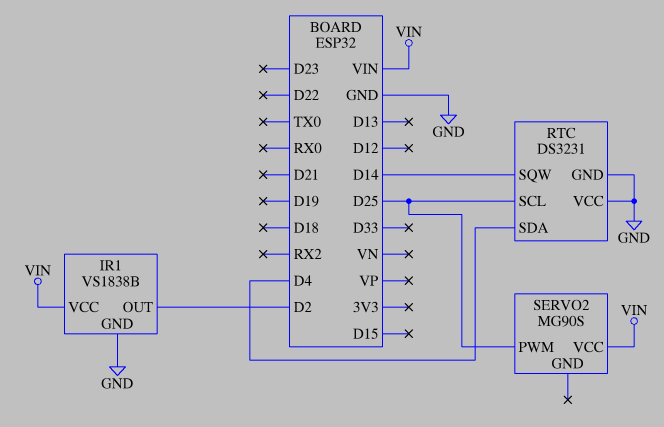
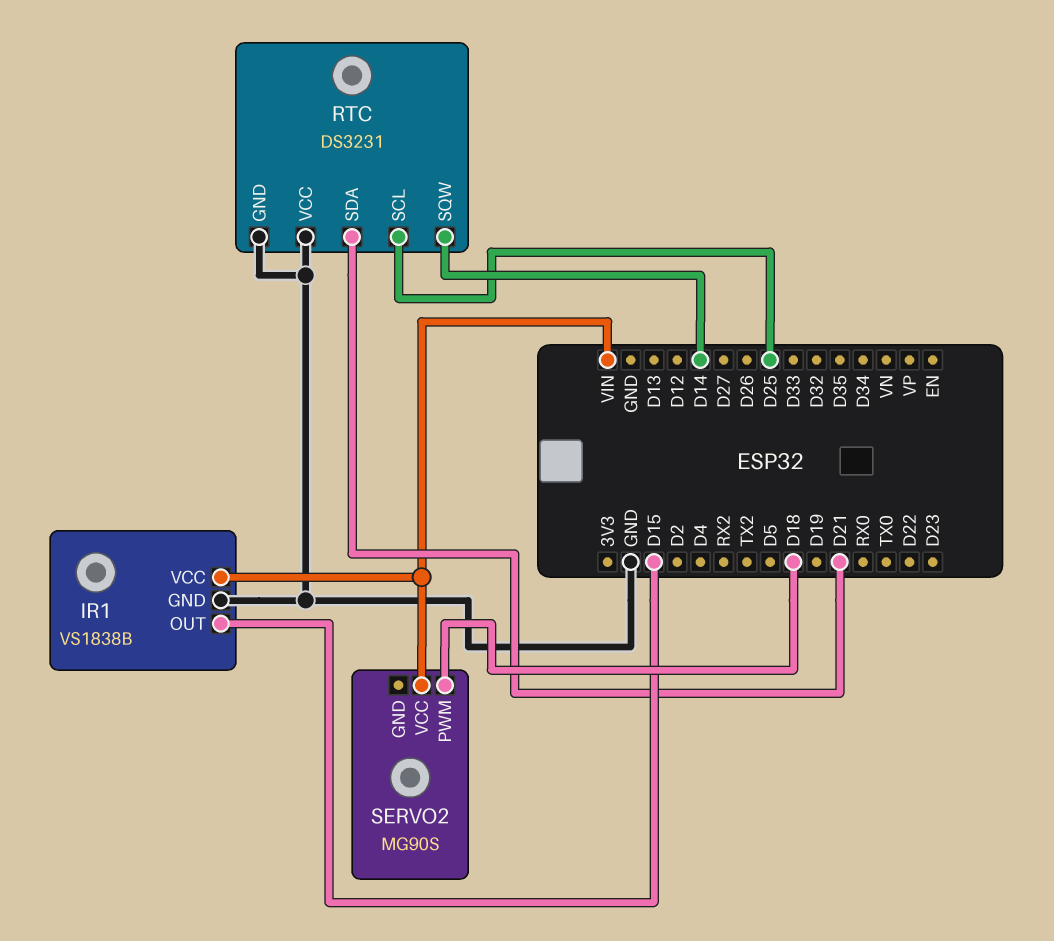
IR1 pin OUT: D2 -> D15
RTC pin SDA: D4 -> D21
SERVO2 pin PWM: D25 -> D18

